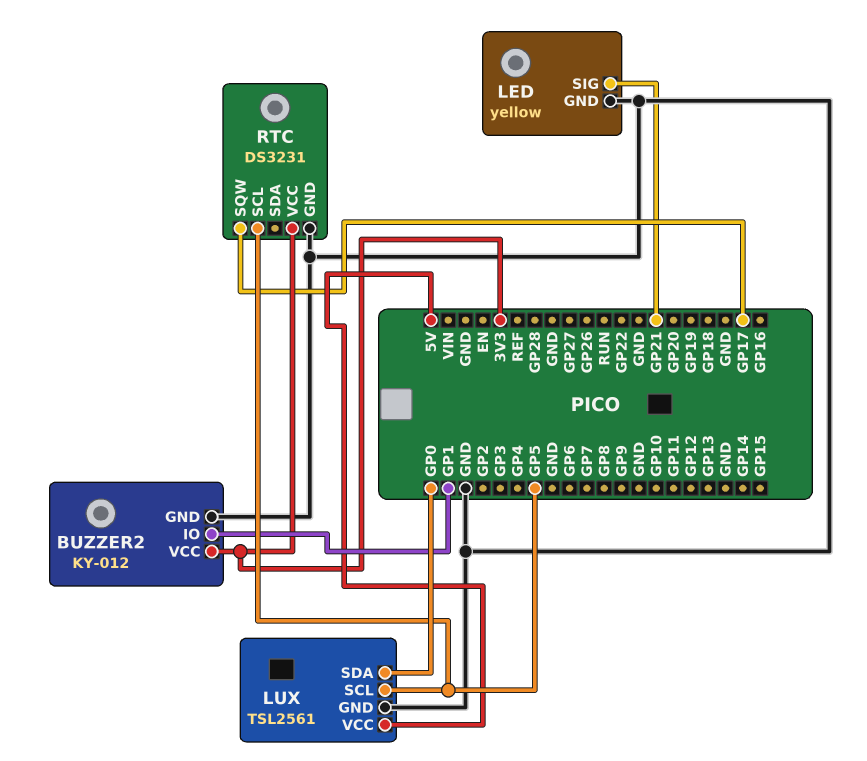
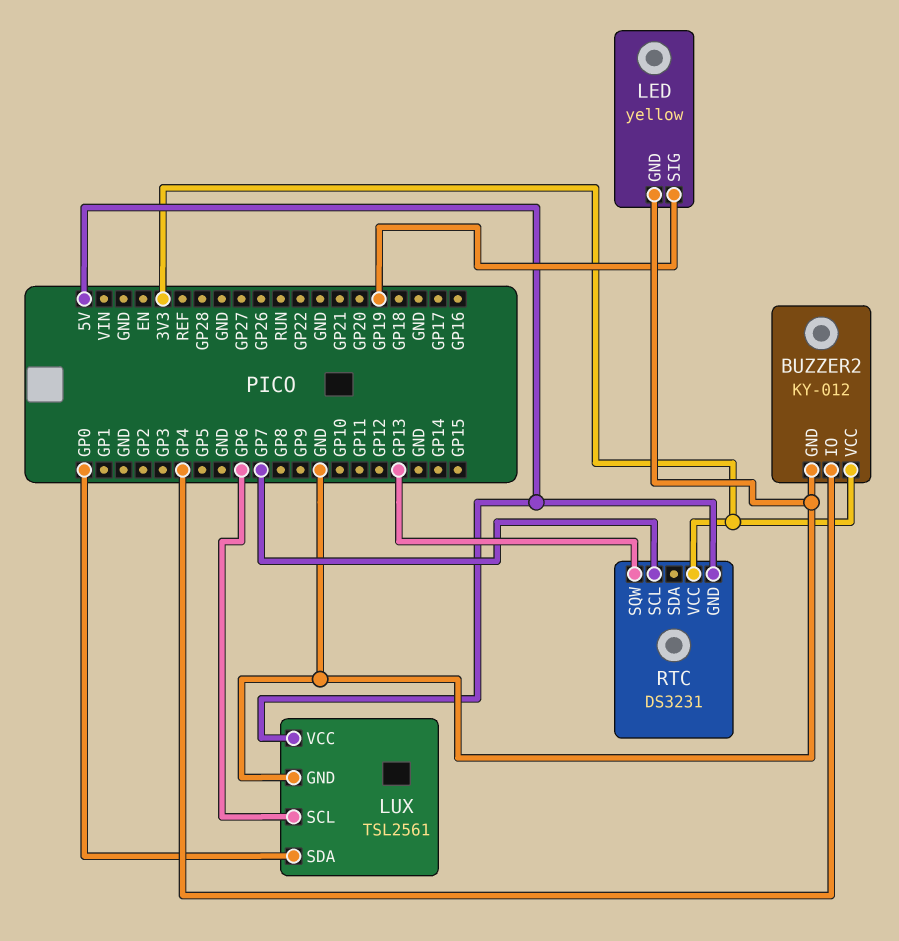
BUZZER2 pin IO: GP1 -> GP4
LED pin SIG: GP21 -> GP19
LUX pin SCL: GP5 -> GP6
RTC pin GND: GND -> 5V
RTC pin SCL: GP5 -> GP7
RTC pin SQW: GP17 -> GP13

